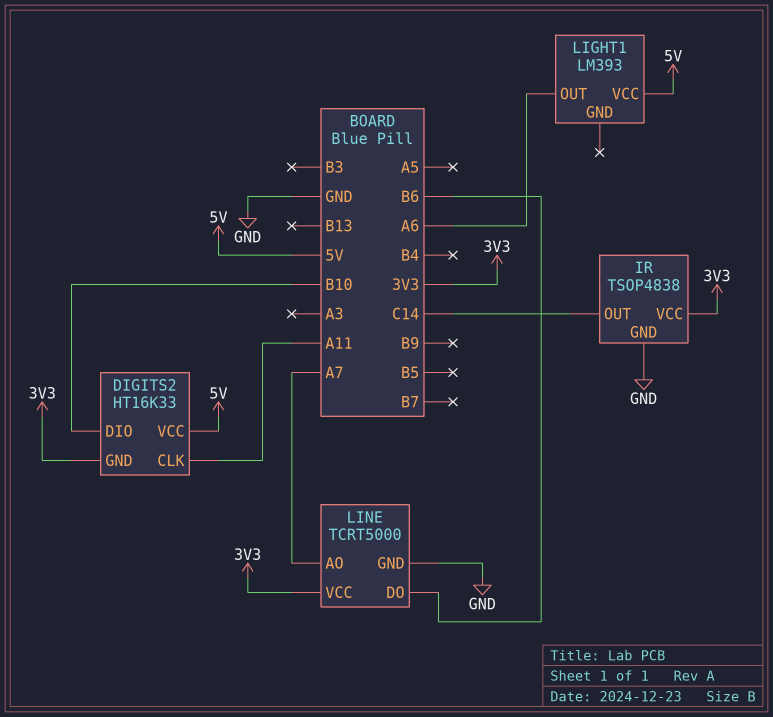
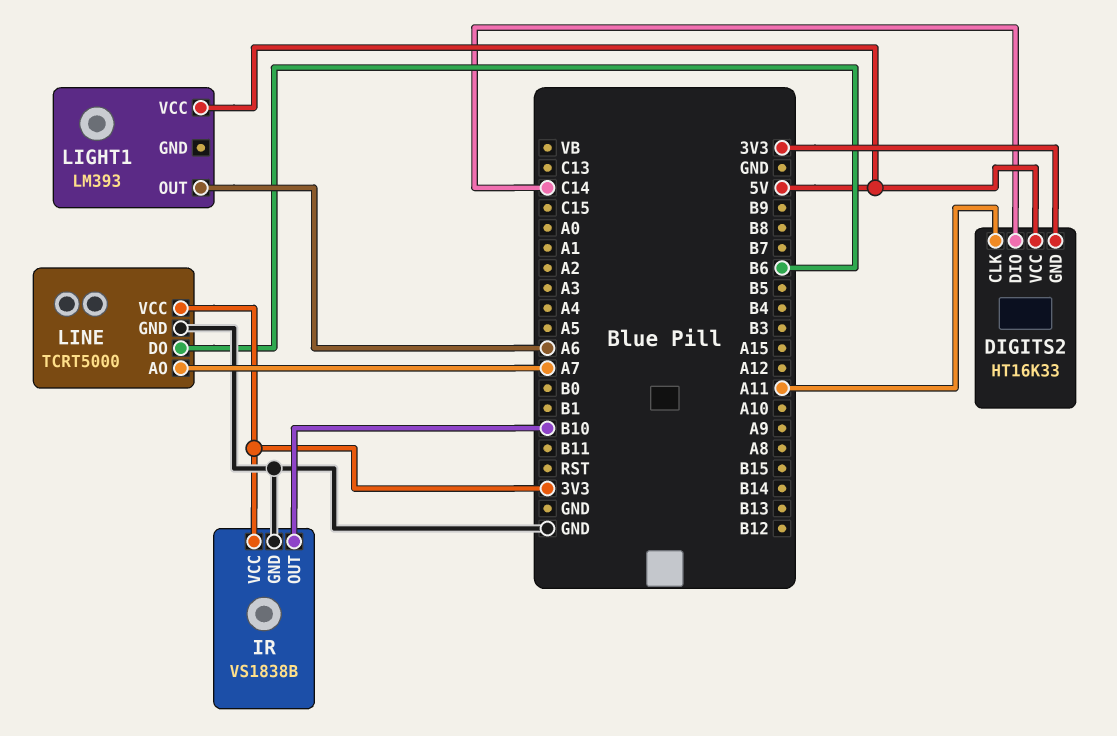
DIGITS2 pin DIO: B10 -> C14
IR: TSOP4838 -> VS1838B
IR pin OUT: C14 -> B10

